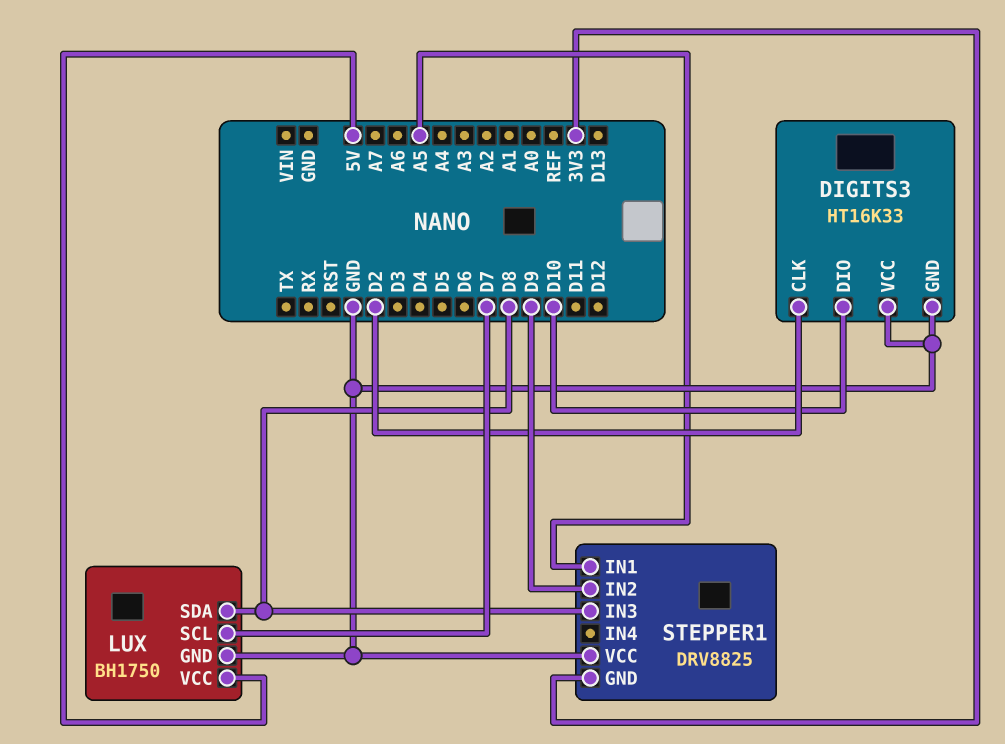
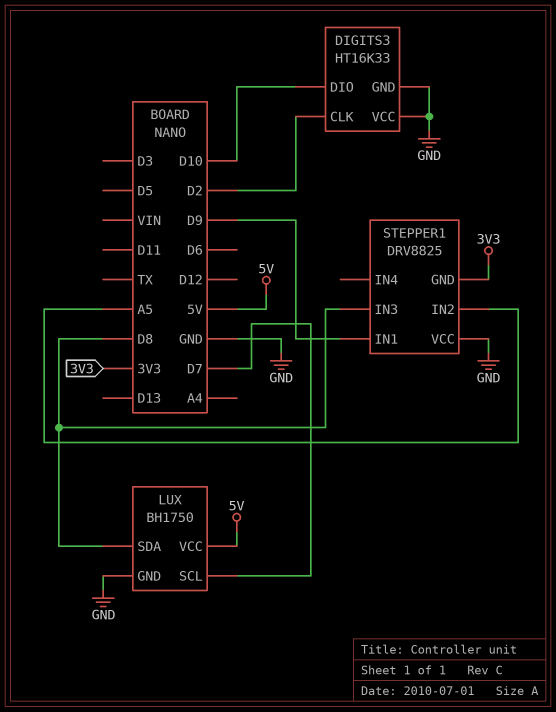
STEPPER1 pin IN1: A5 -> D9
STEPPER1 pin IN2: D9 -> A5

